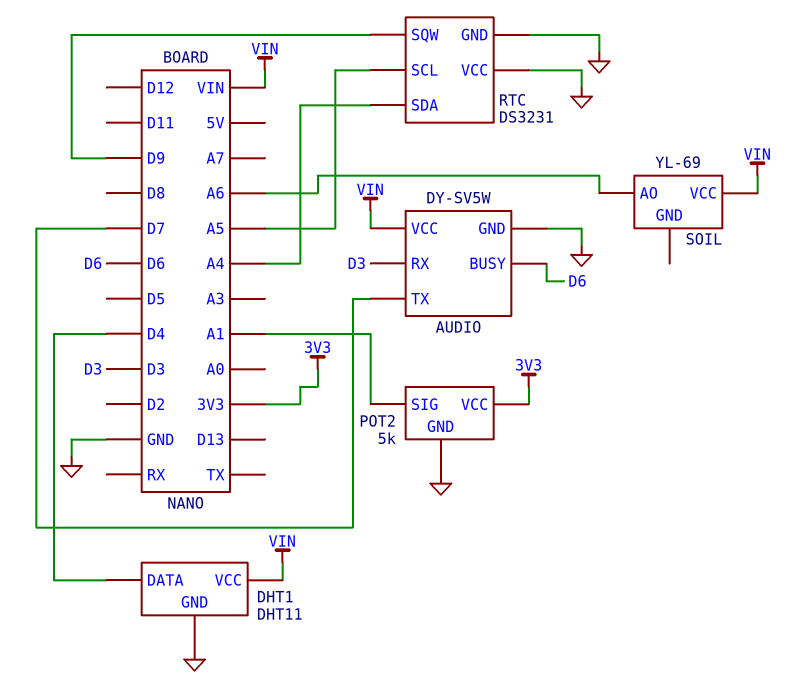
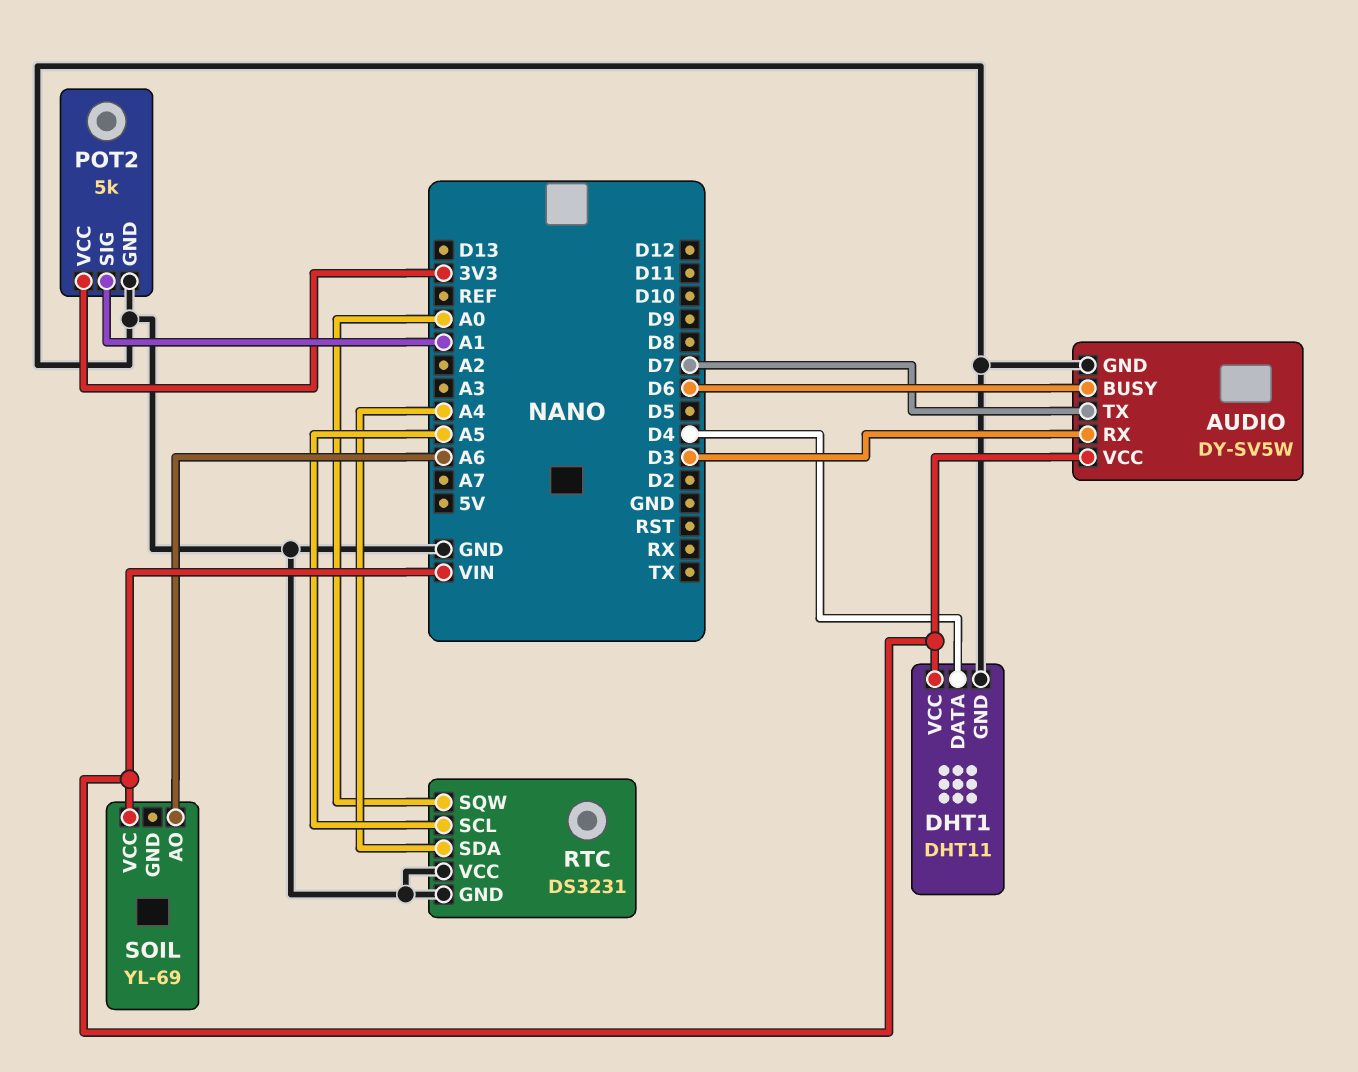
RTC pin SQW: D9 -> A0

